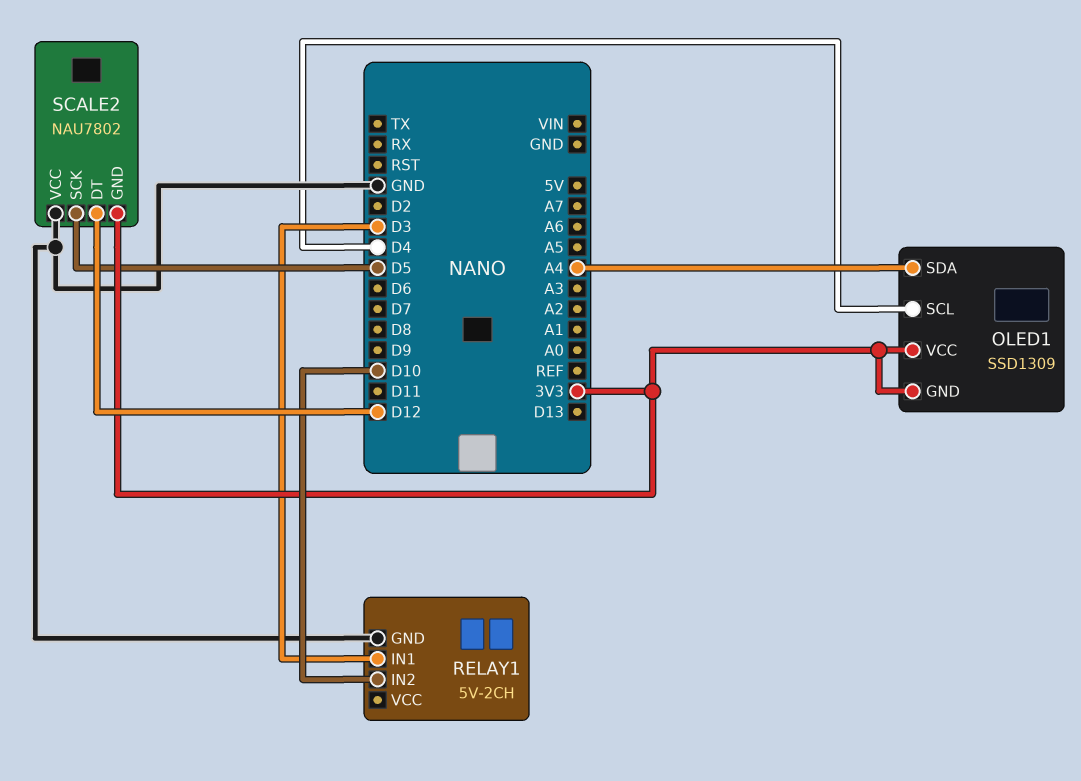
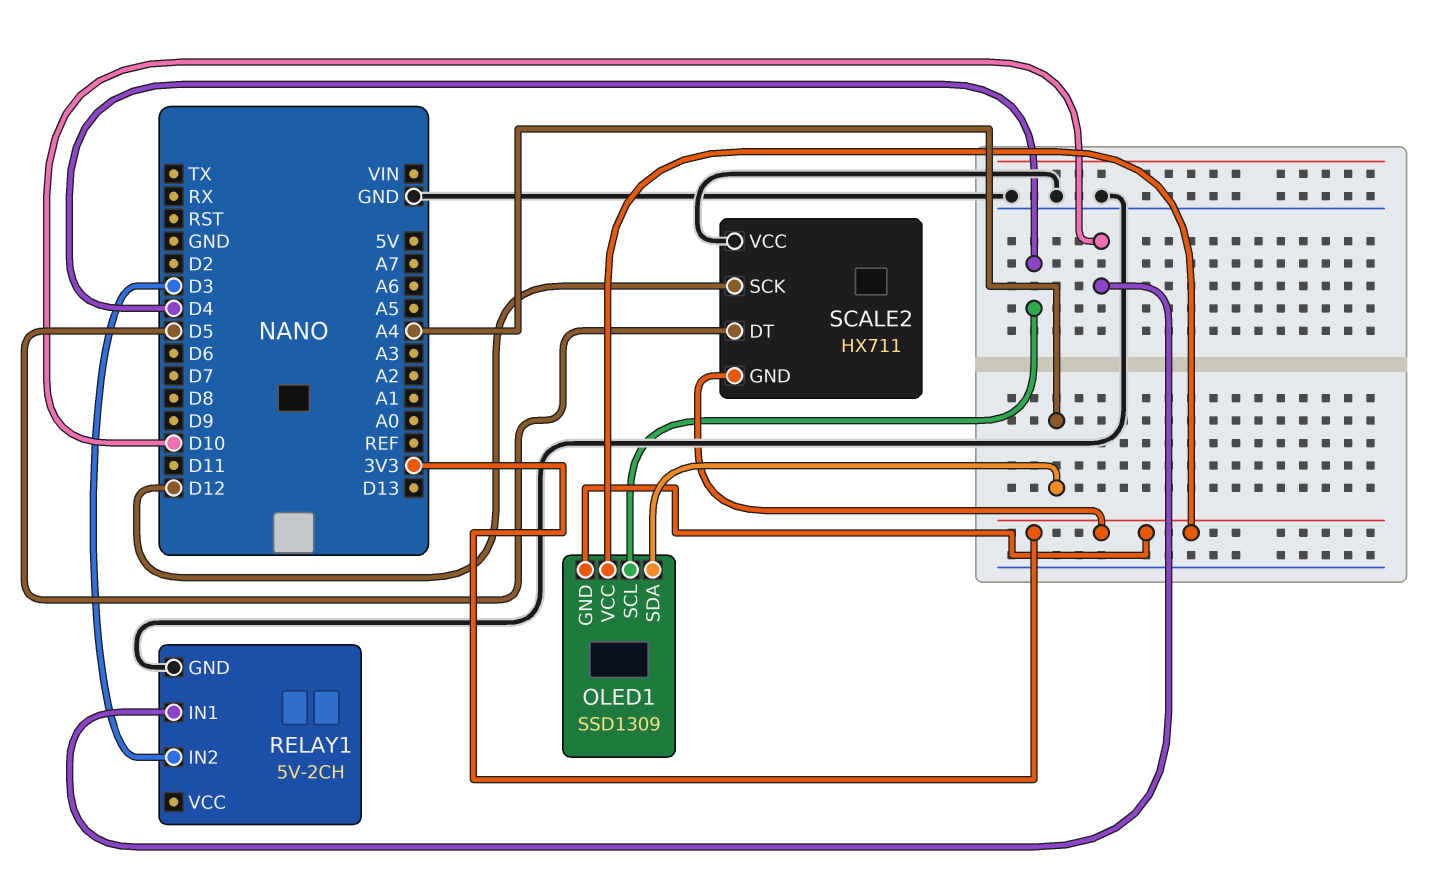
RELAY1 pin IN1: D3 -> D10
RELAY1 pin IN2: D10 -> D3
SCALE2: NAU7802 -> HX711
SCALE2 pin DT: D12 -> D5
SCALE2 pin SCK: D5 -> D12

